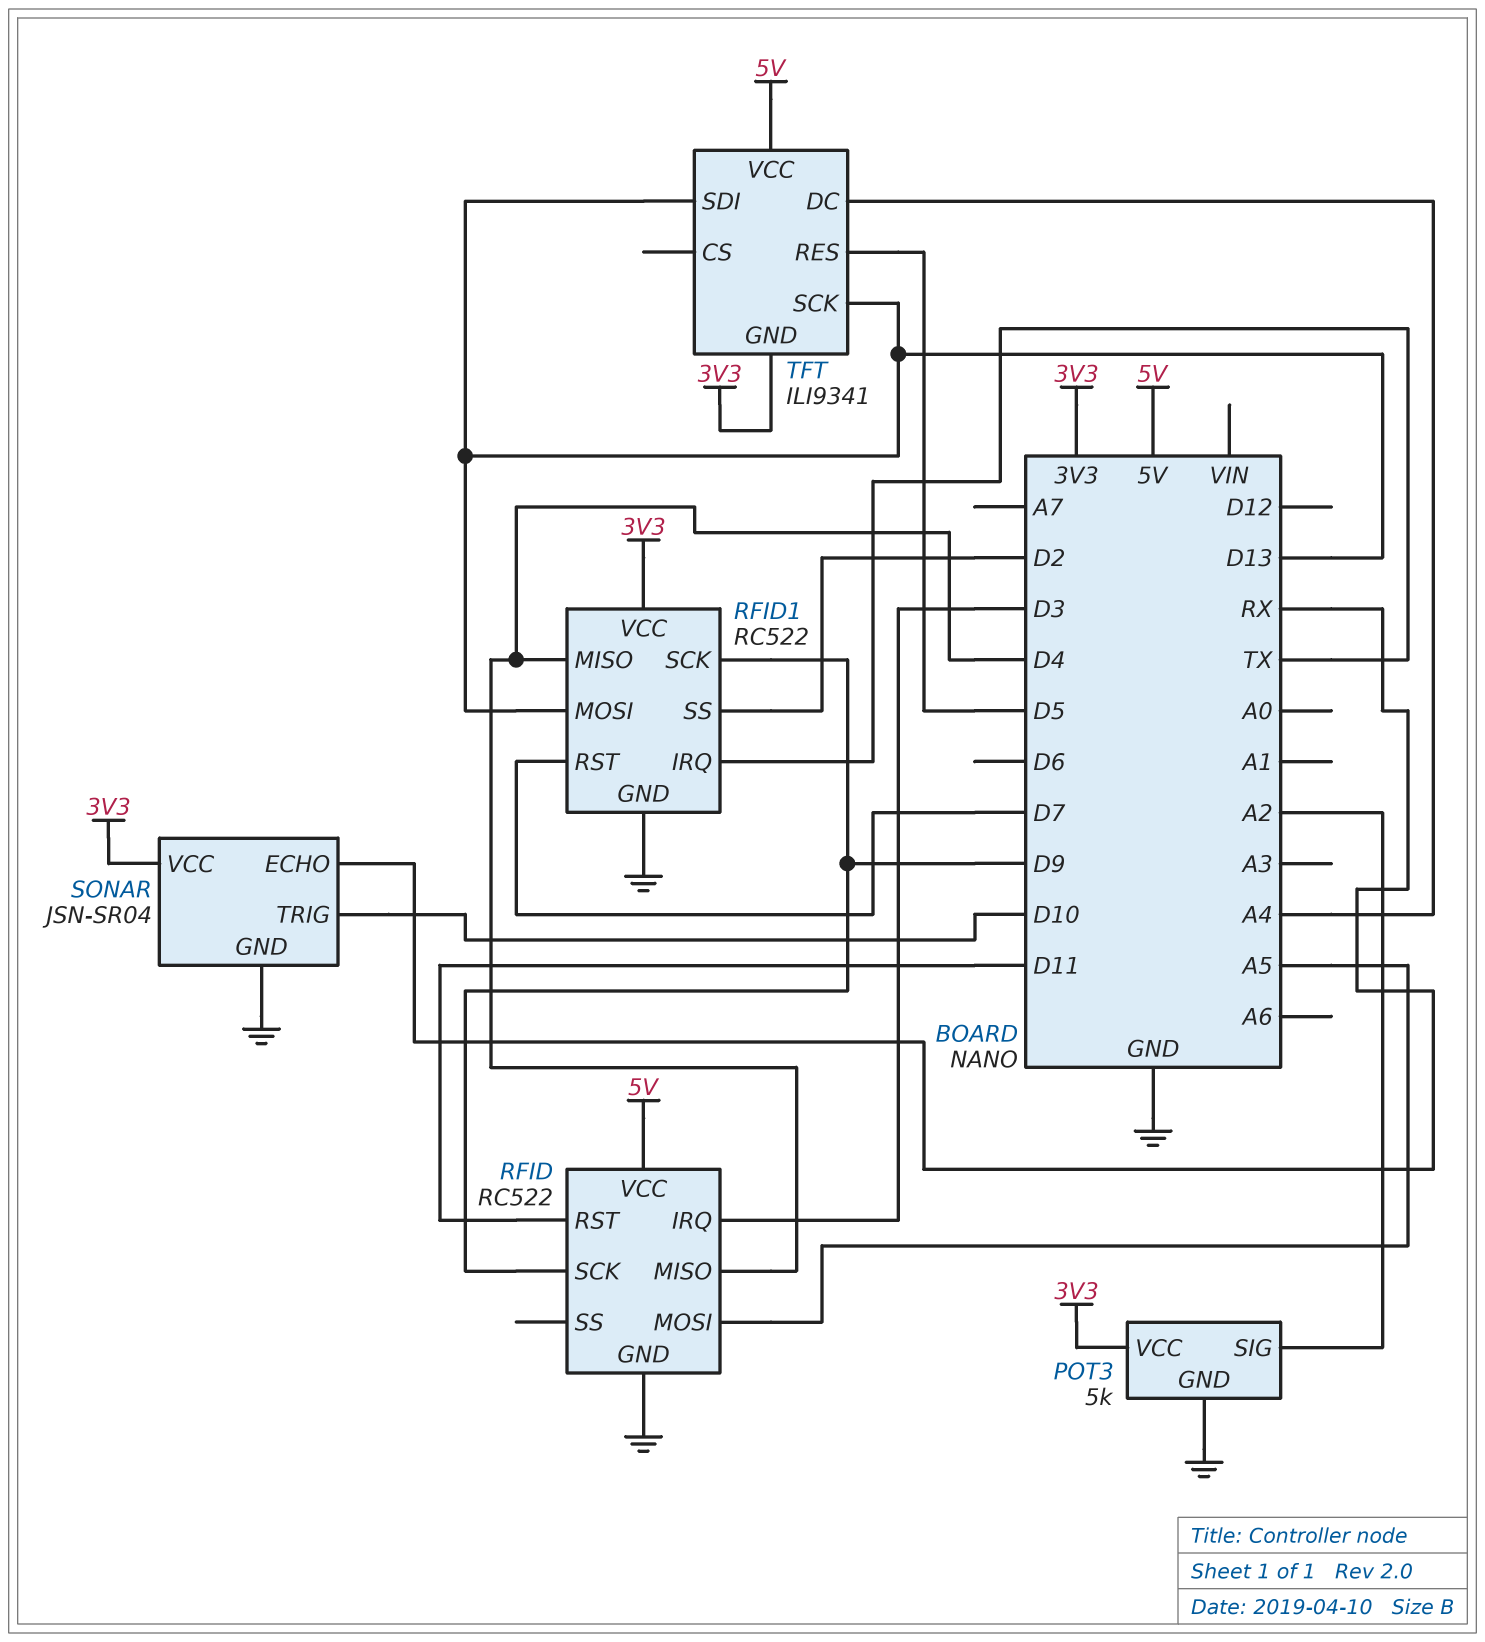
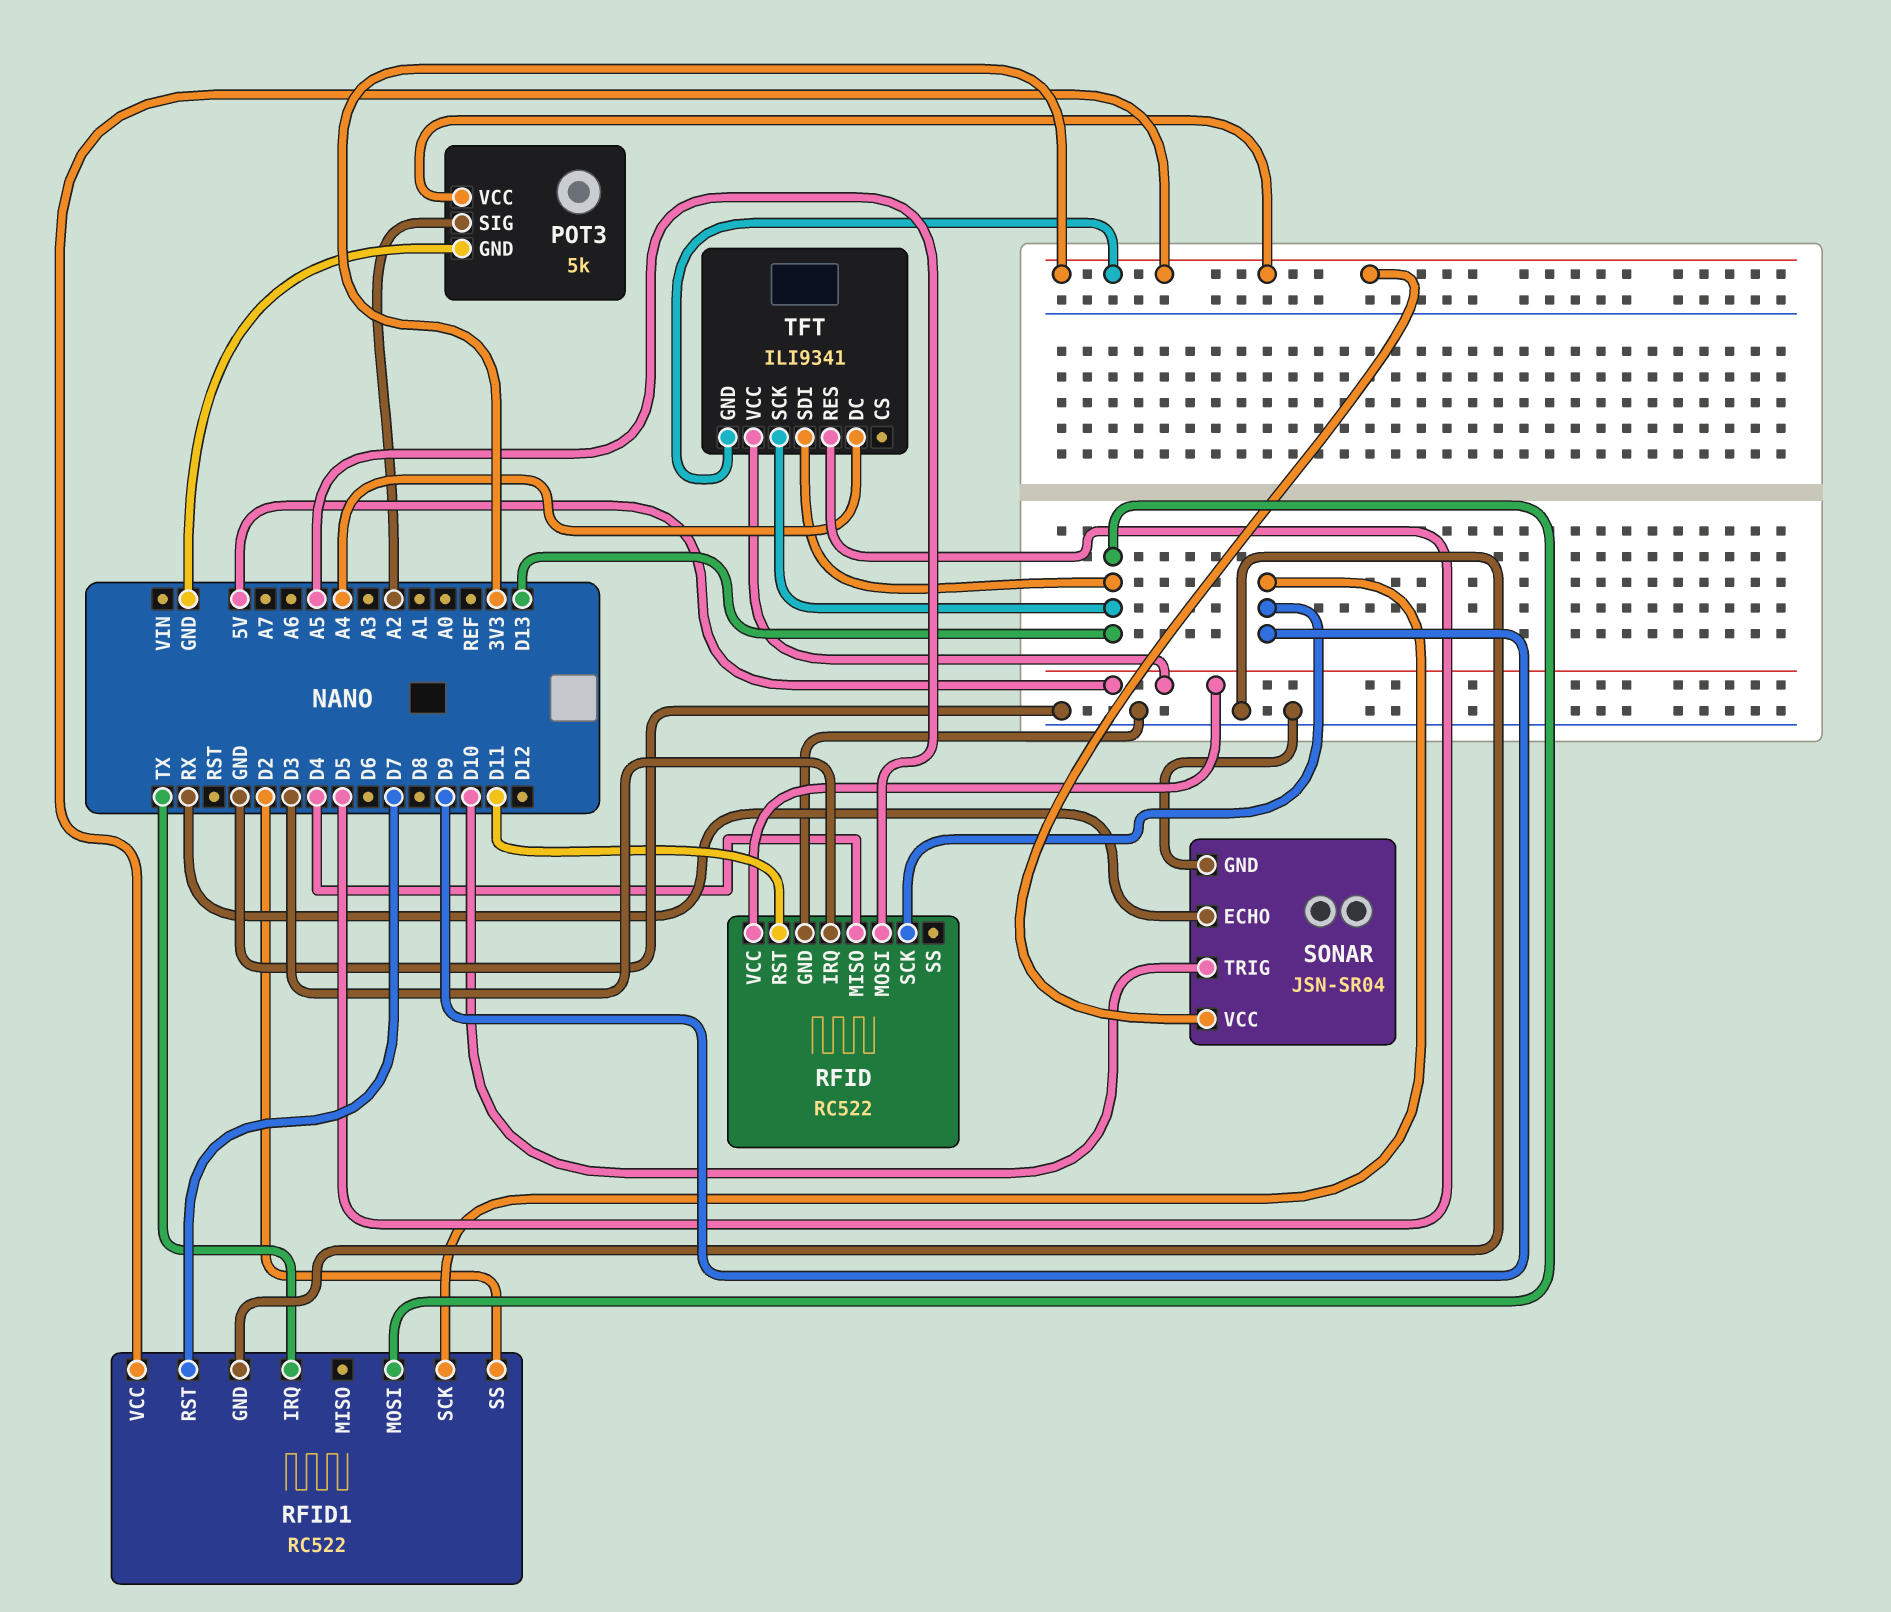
RFID1 pin MISO: D4 -> none

